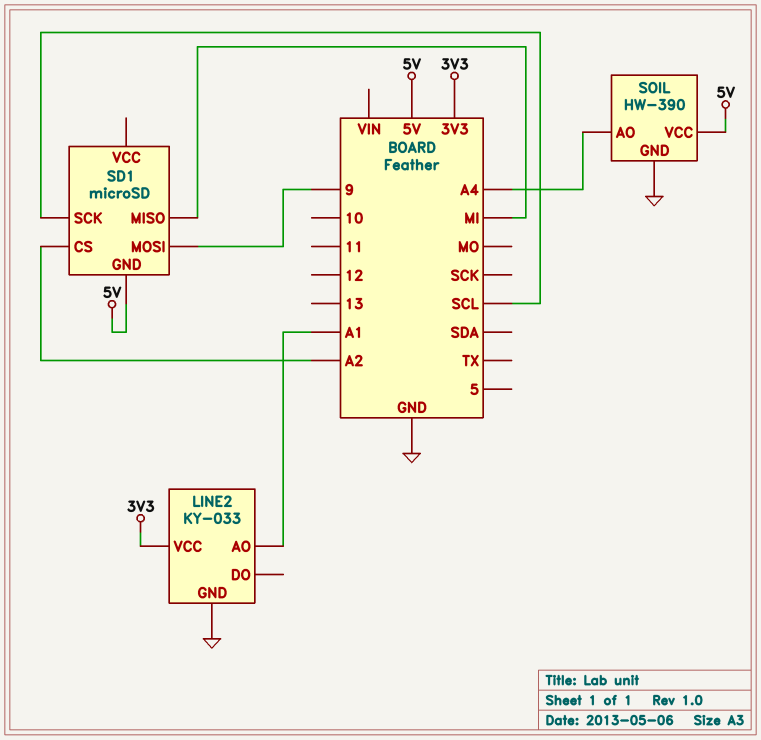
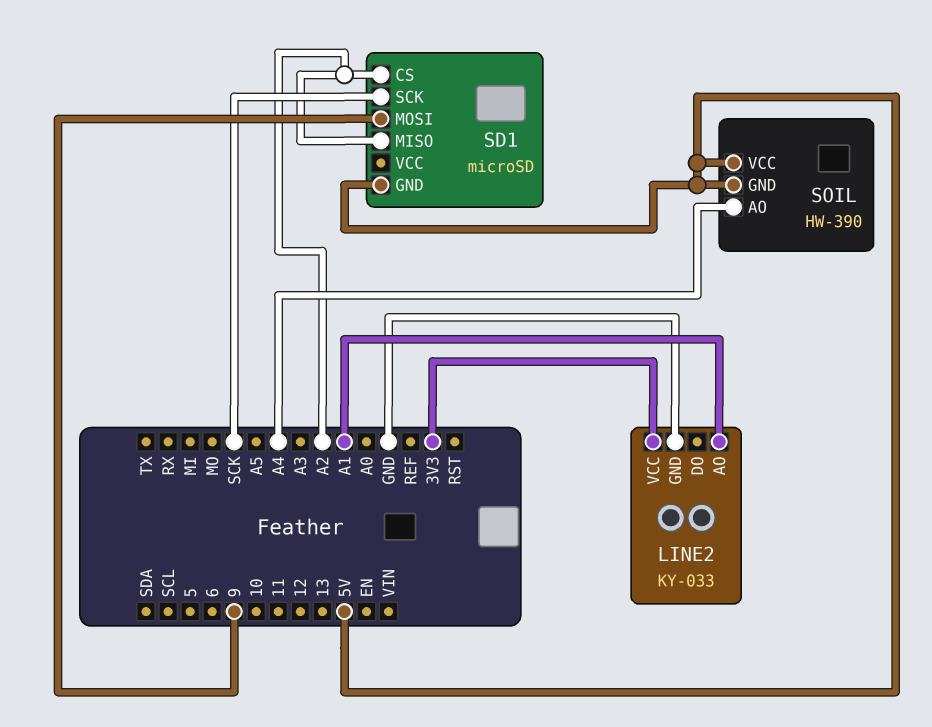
SD1 pin MISO: MI -> A2
SD1 pin SCK: SCL -> SCK
SOIL pin GND: GND -> 5V

